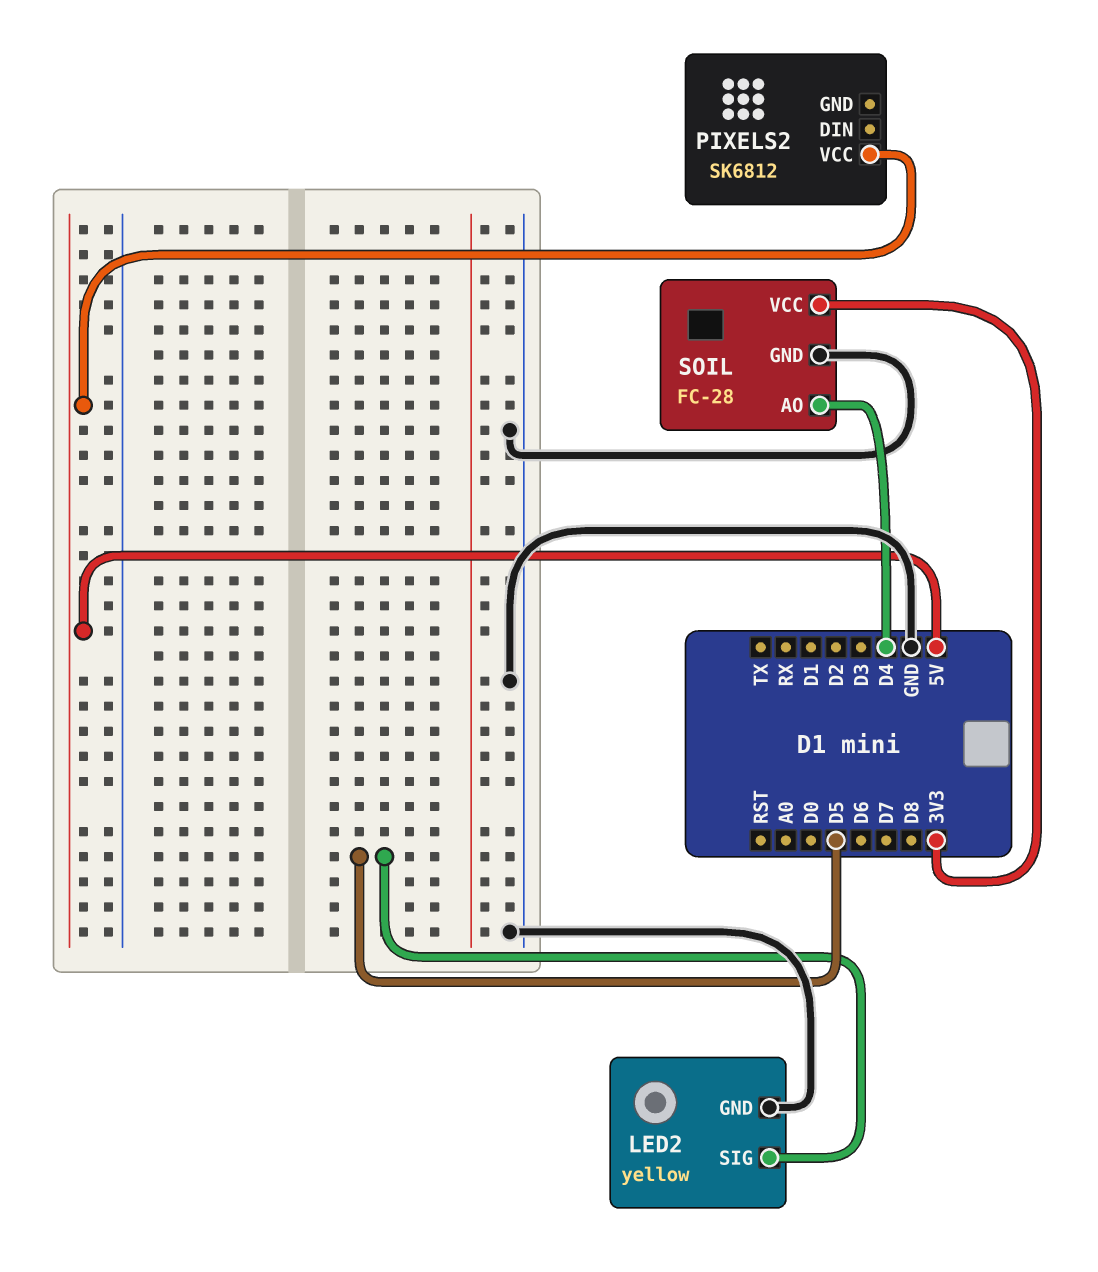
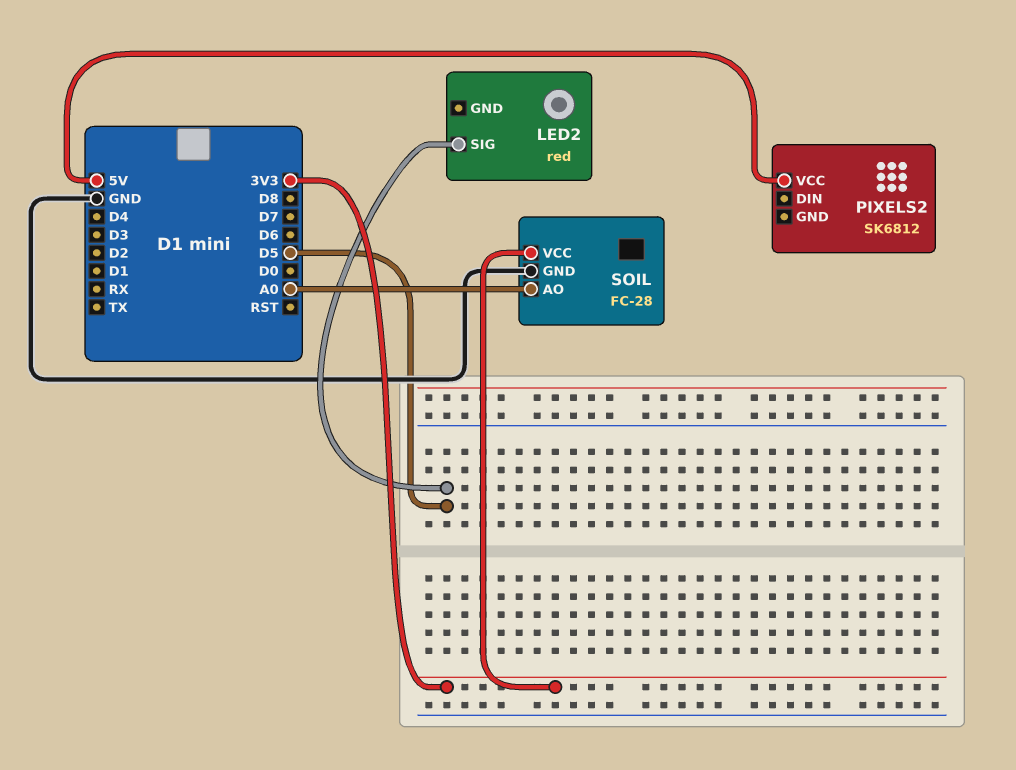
LED2: yellow -> red
LED2 pin GND: GND -> none
SOIL pin AO: D4 -> A0

